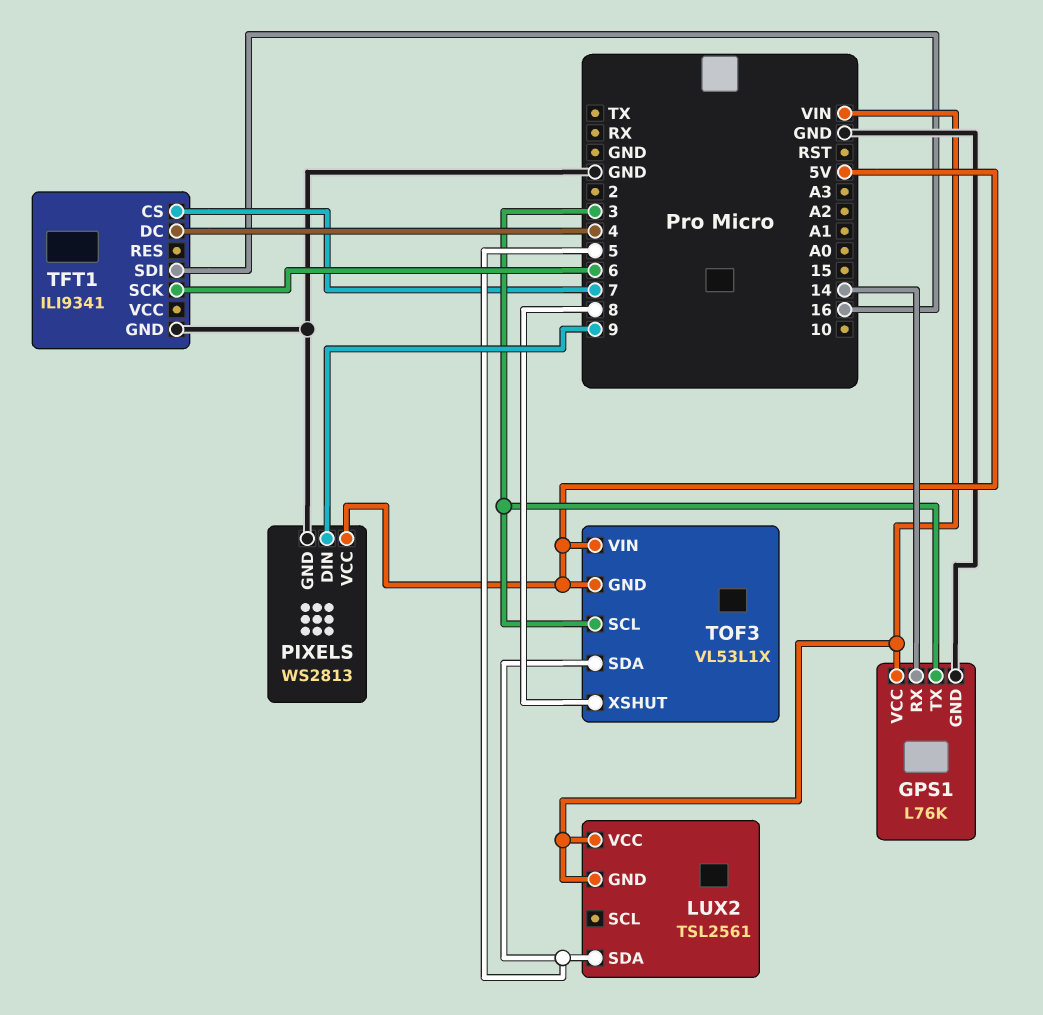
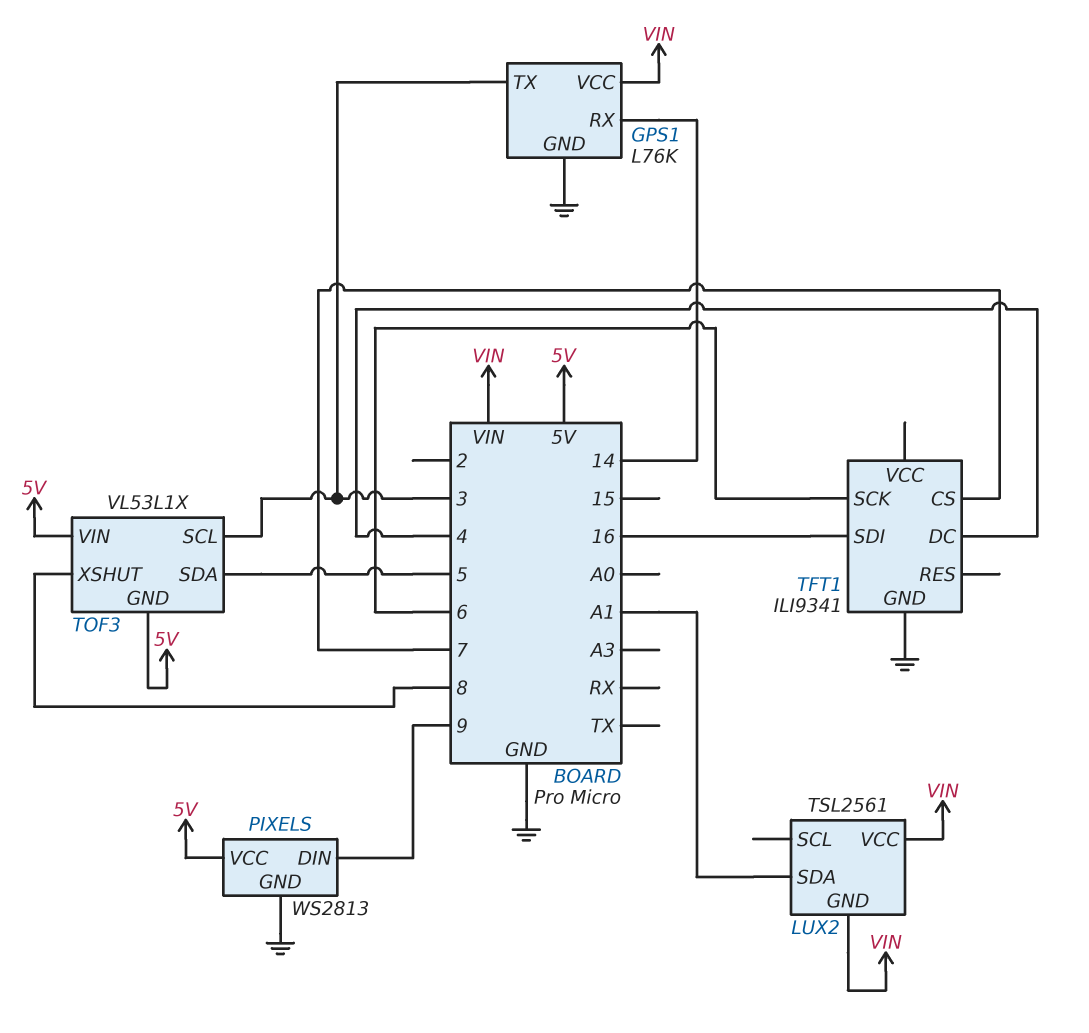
LUX2 pin SDA: 5 -> A1

